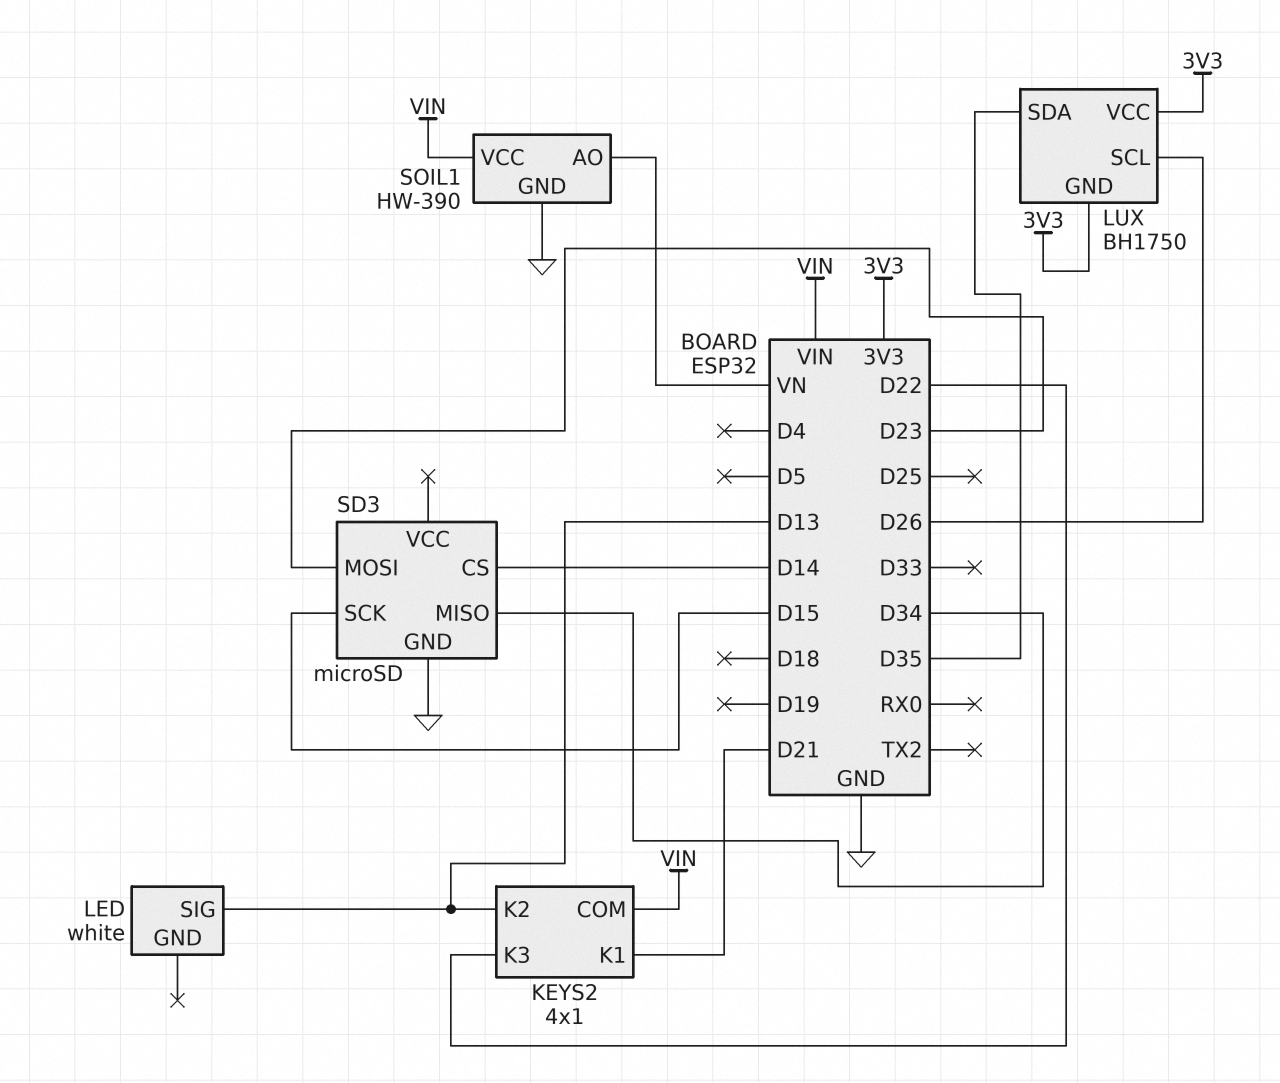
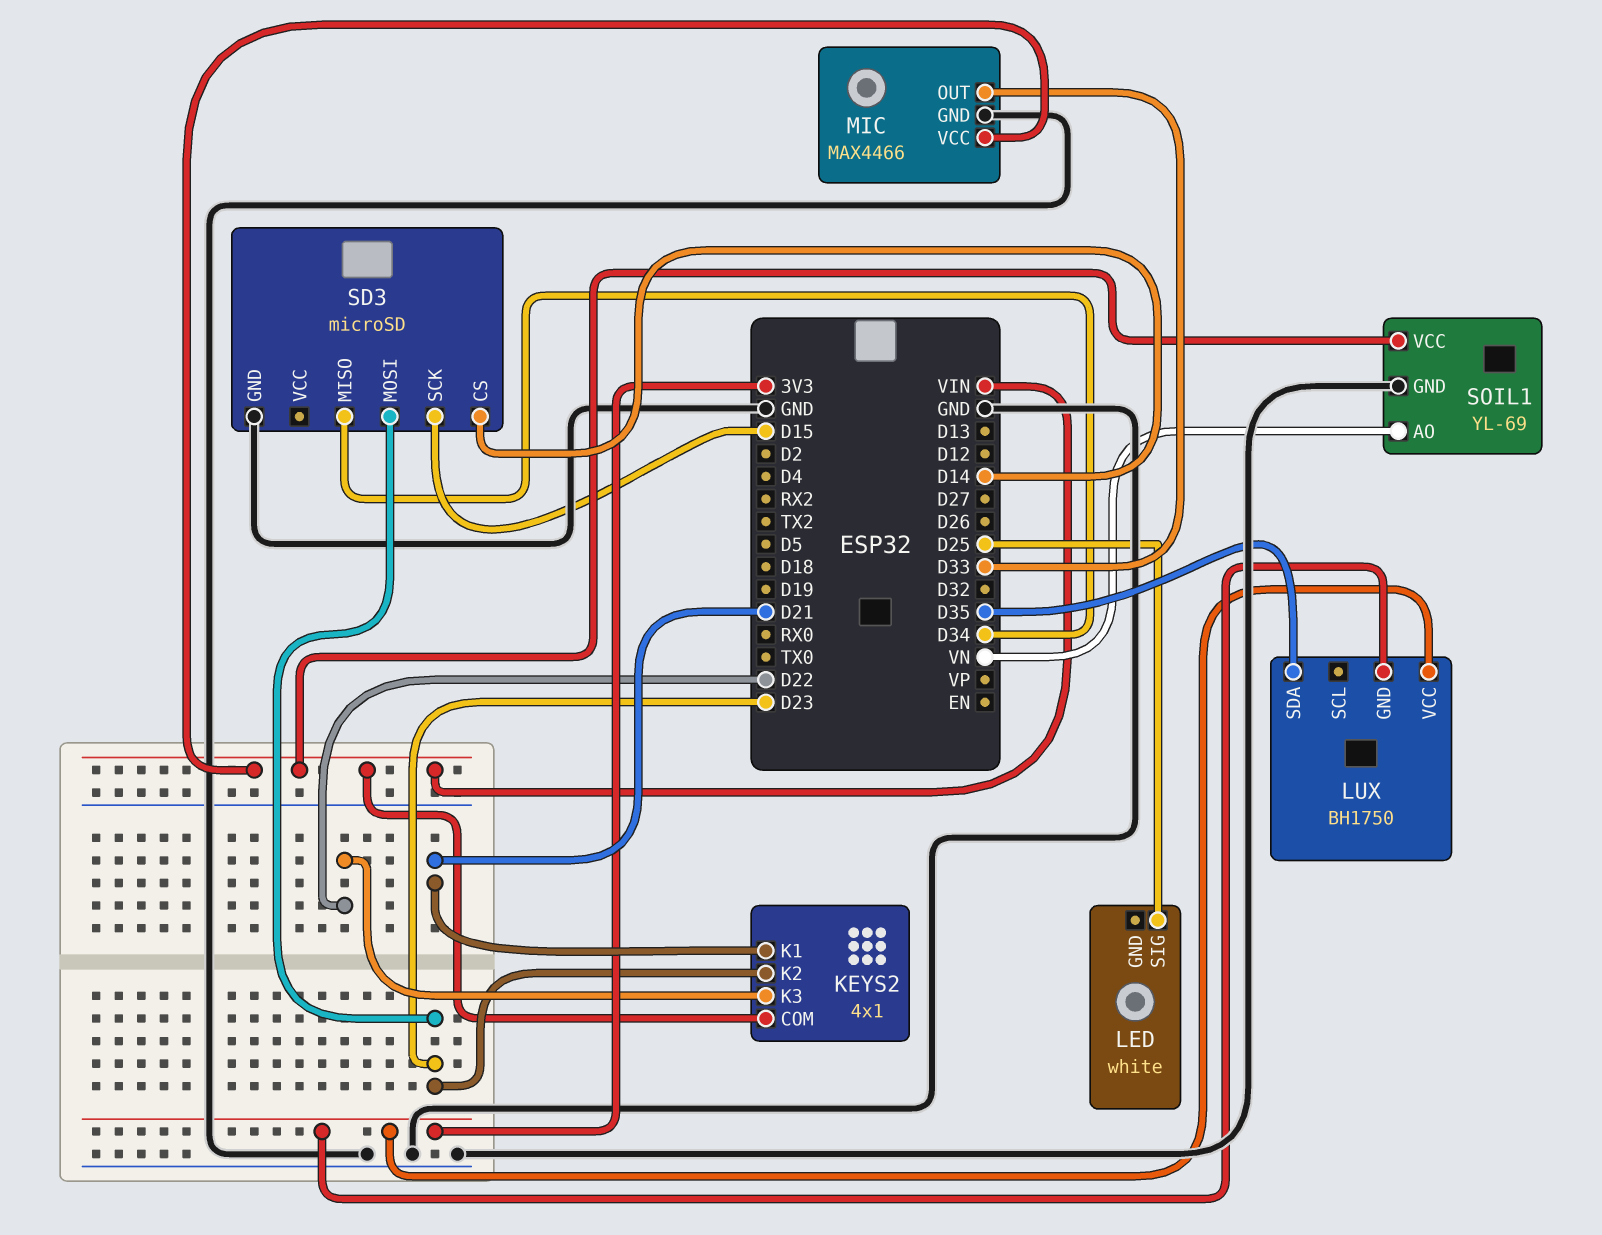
KEYS2 pin K2: D13 -> D23
LED pin SIG: D13 -> D25
LUX pin SCL: D26 -> none
MIC: none -> MAX4466
MIC pin GND: none -> GND
MIC pin OUT: none -> D33
MIC pin VCC: none -> VIN
SOIL1: HW-390 -> YL-69

